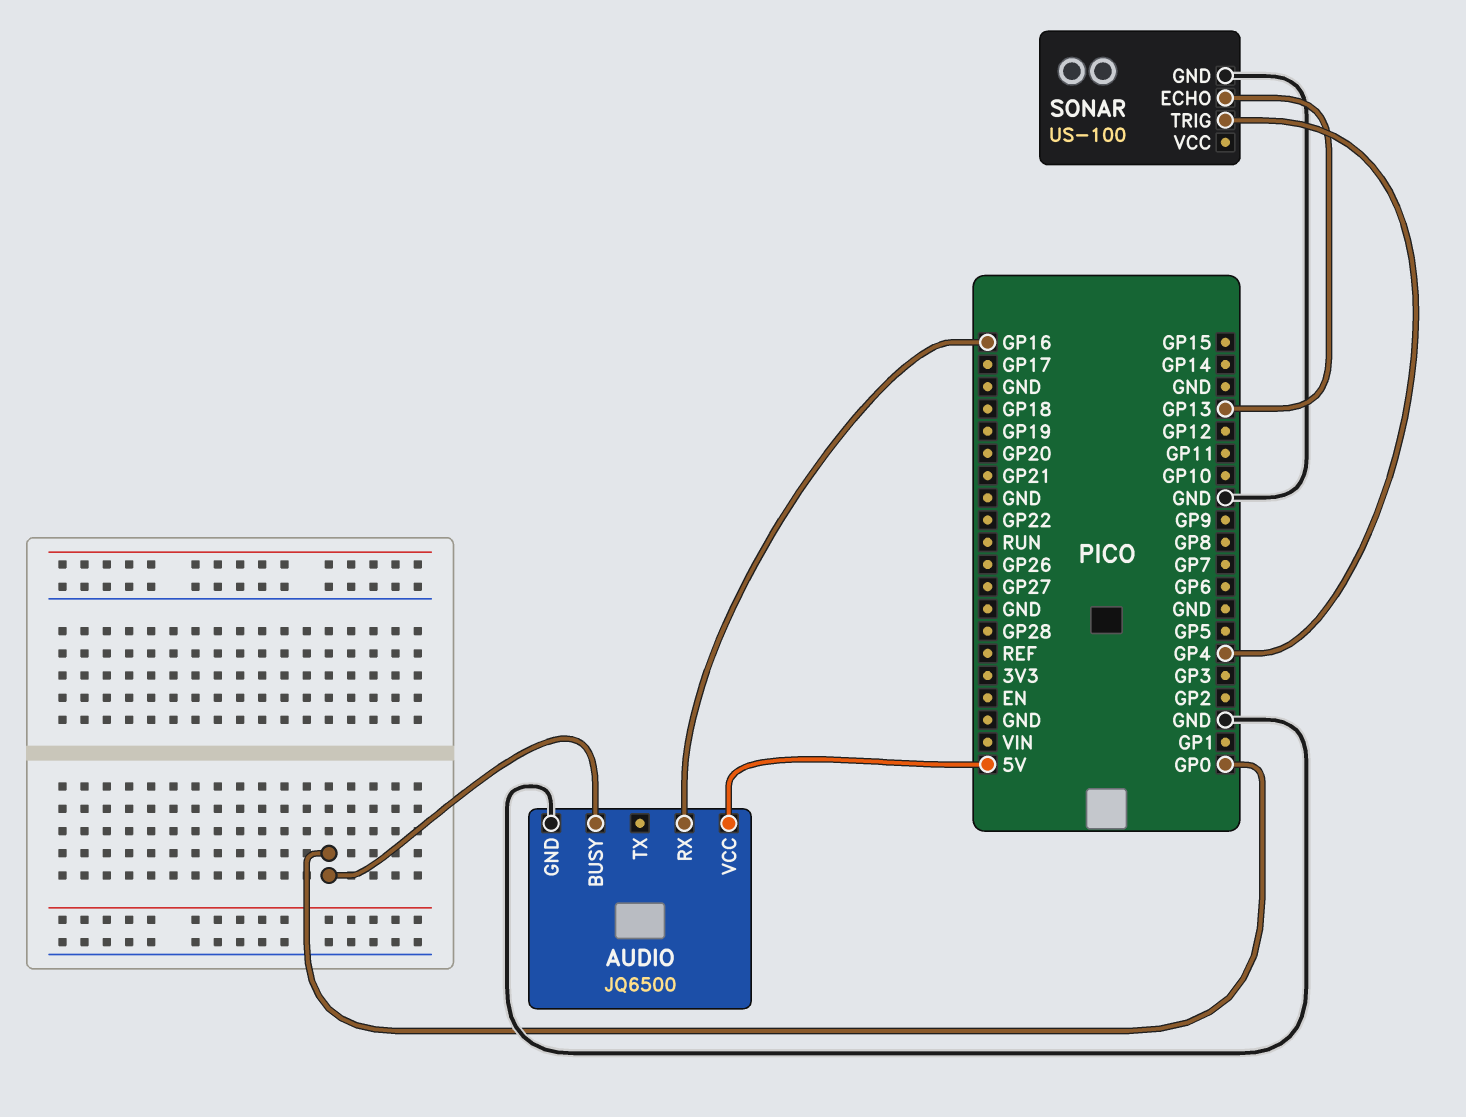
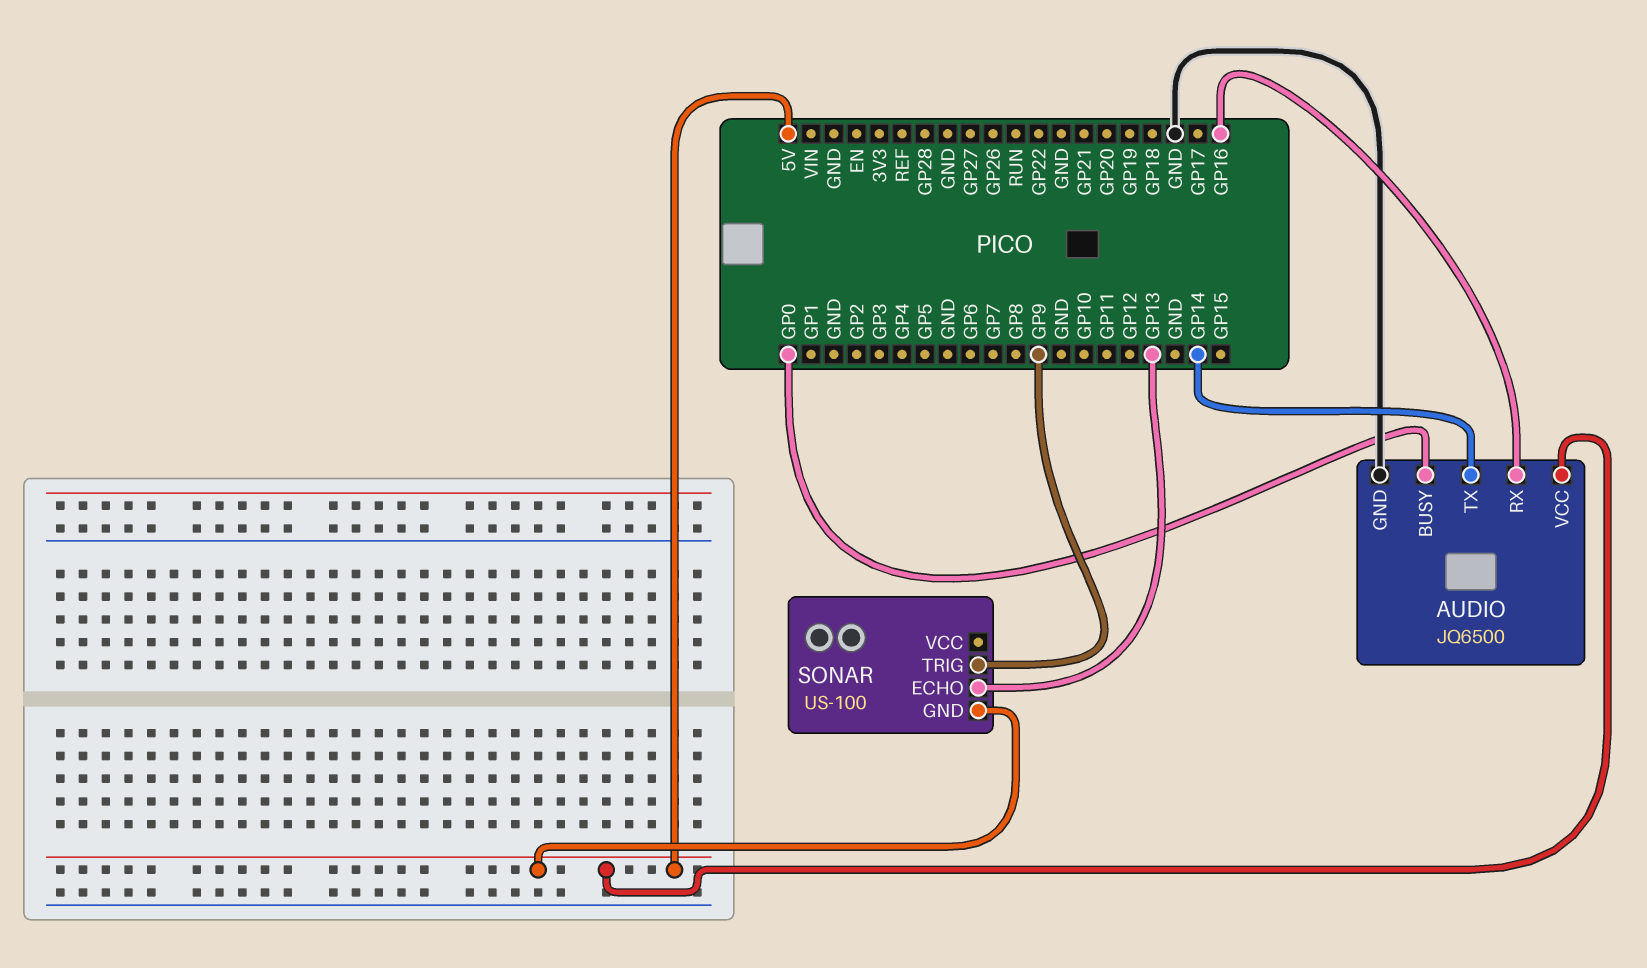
AUDIO pin TX: none -> GP14
SONAR pin GND: GND -> 5V
SONAR pin TRIG: GP4 -> GP9

